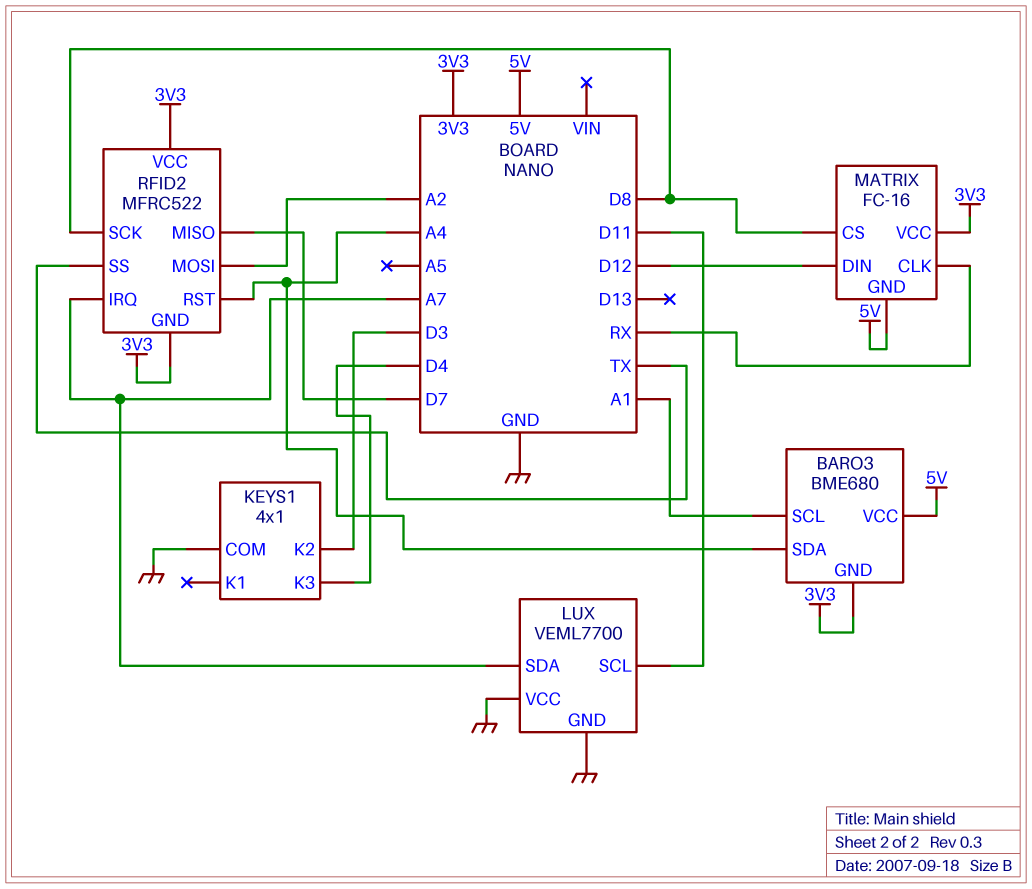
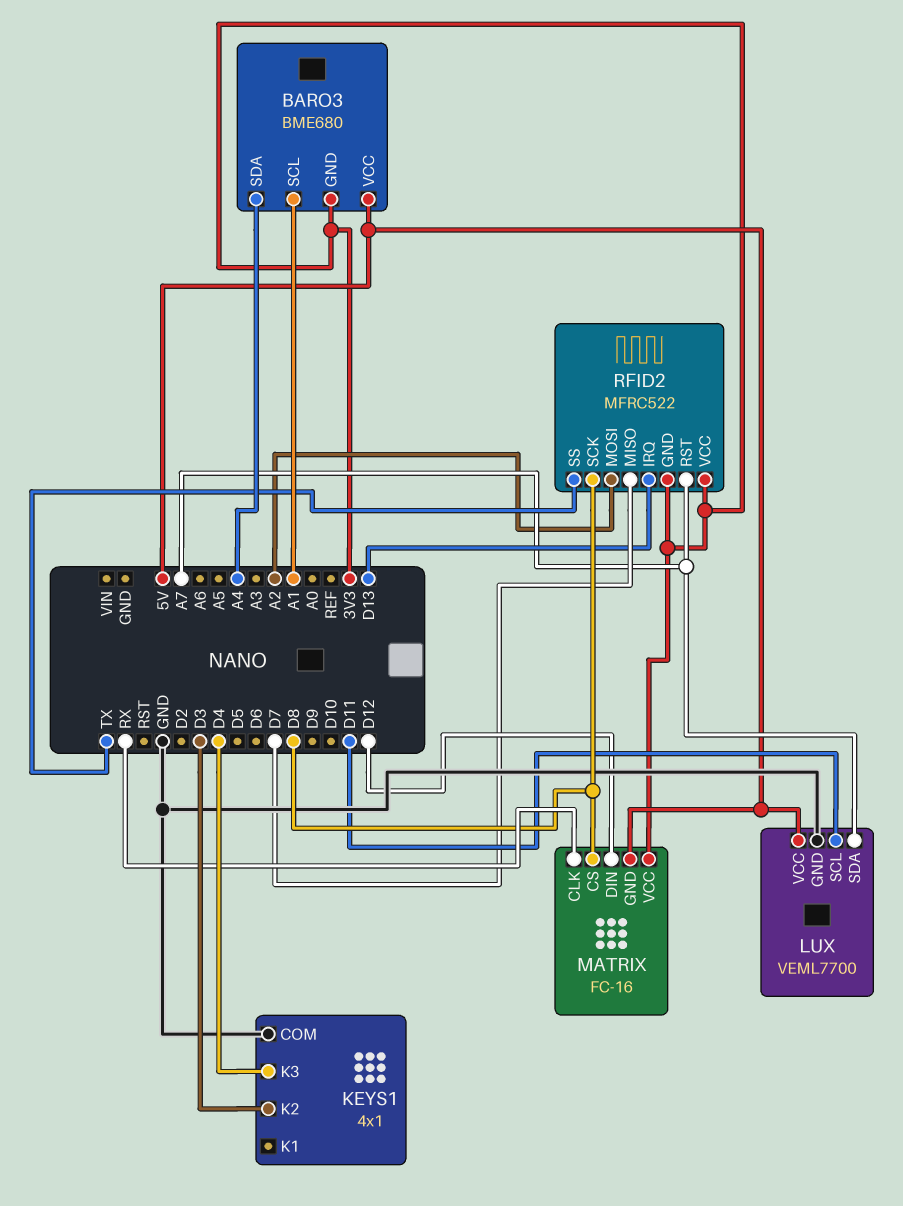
LUX pin VCC: GND -> 5V
RFID2 pin IRQ: A7 -> D13
RFID2 pin RST: A4 -> A7

